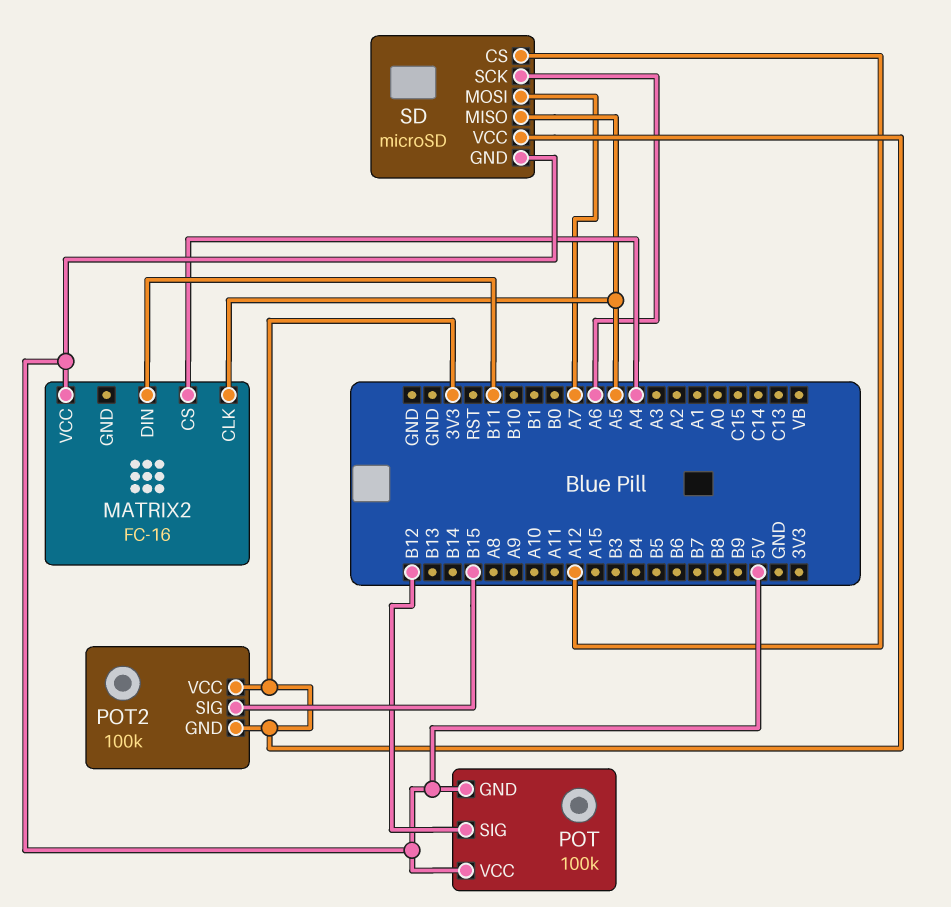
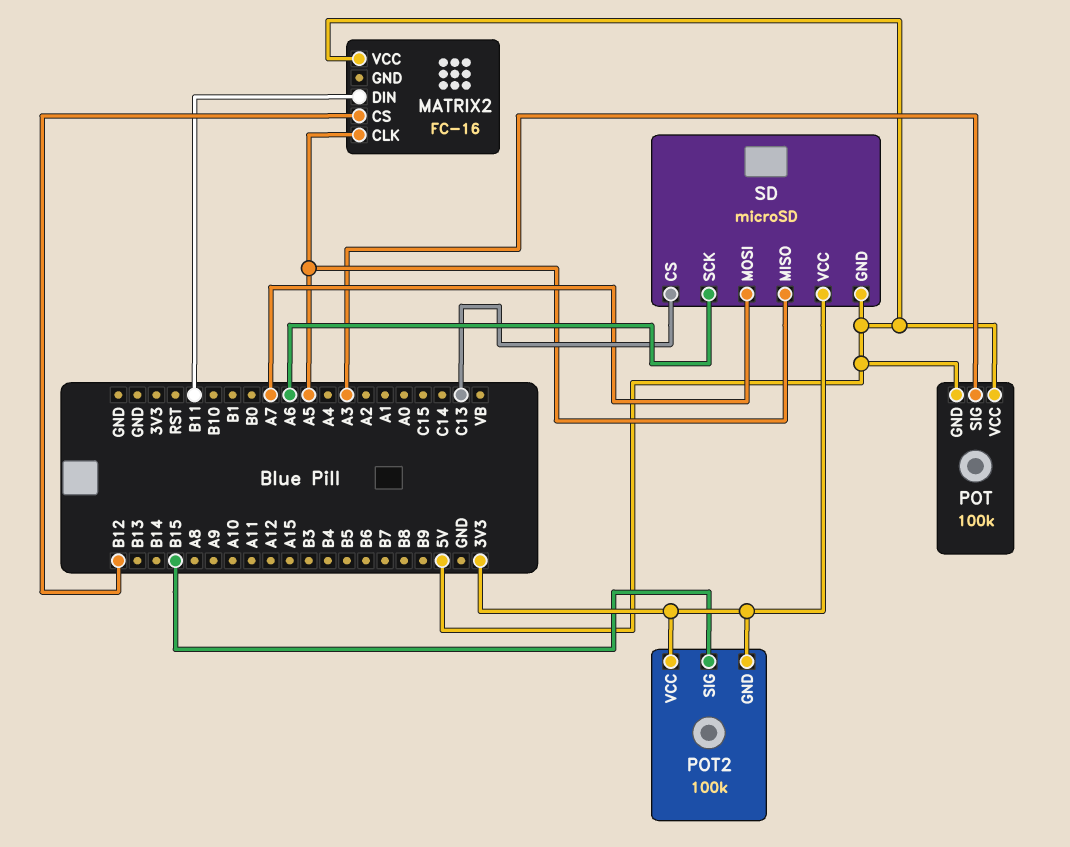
MATRIX2 pin CS: A4 -> B12
POT pin SIG: B12 -> A3
SD pin CS: A12 -> C13

